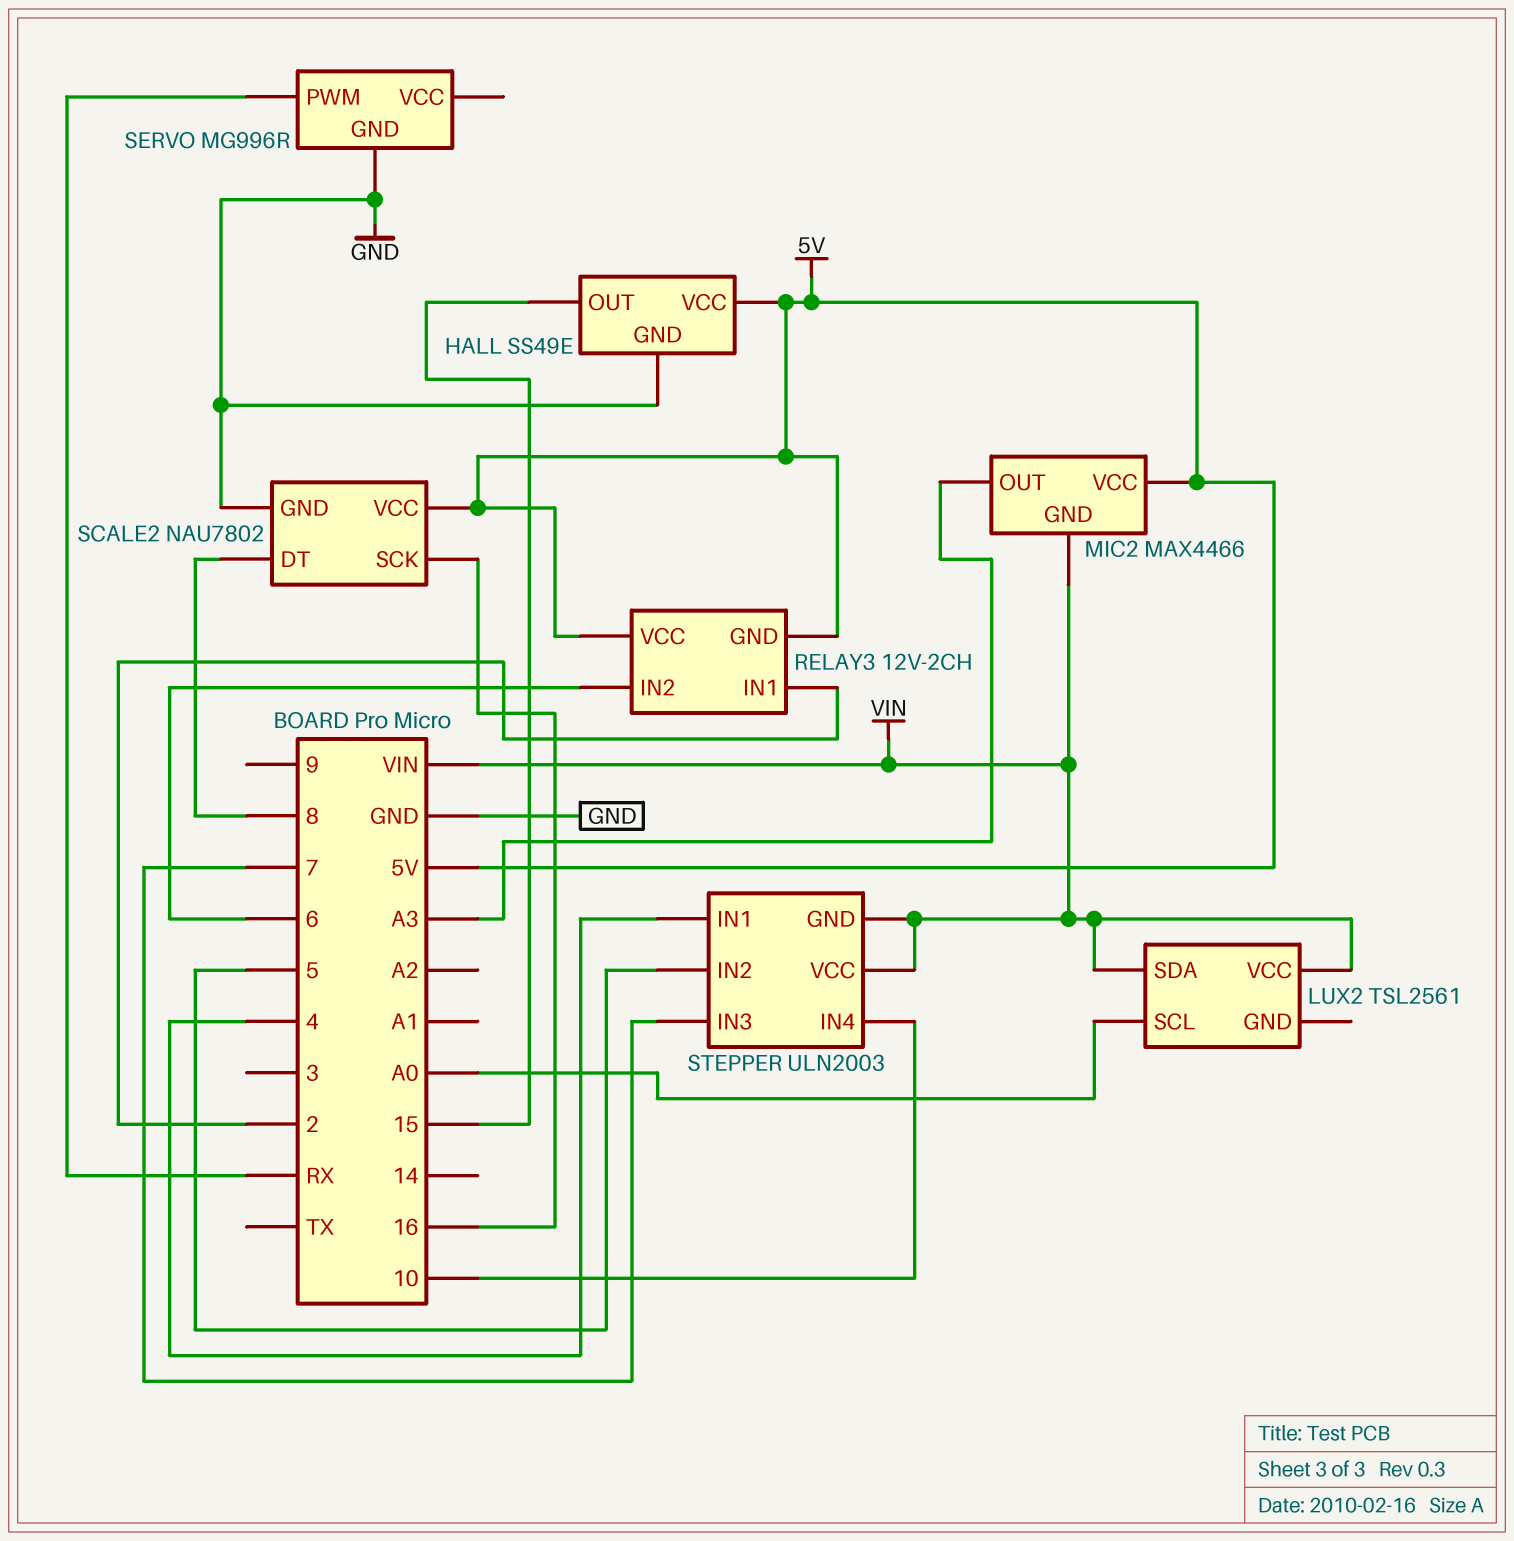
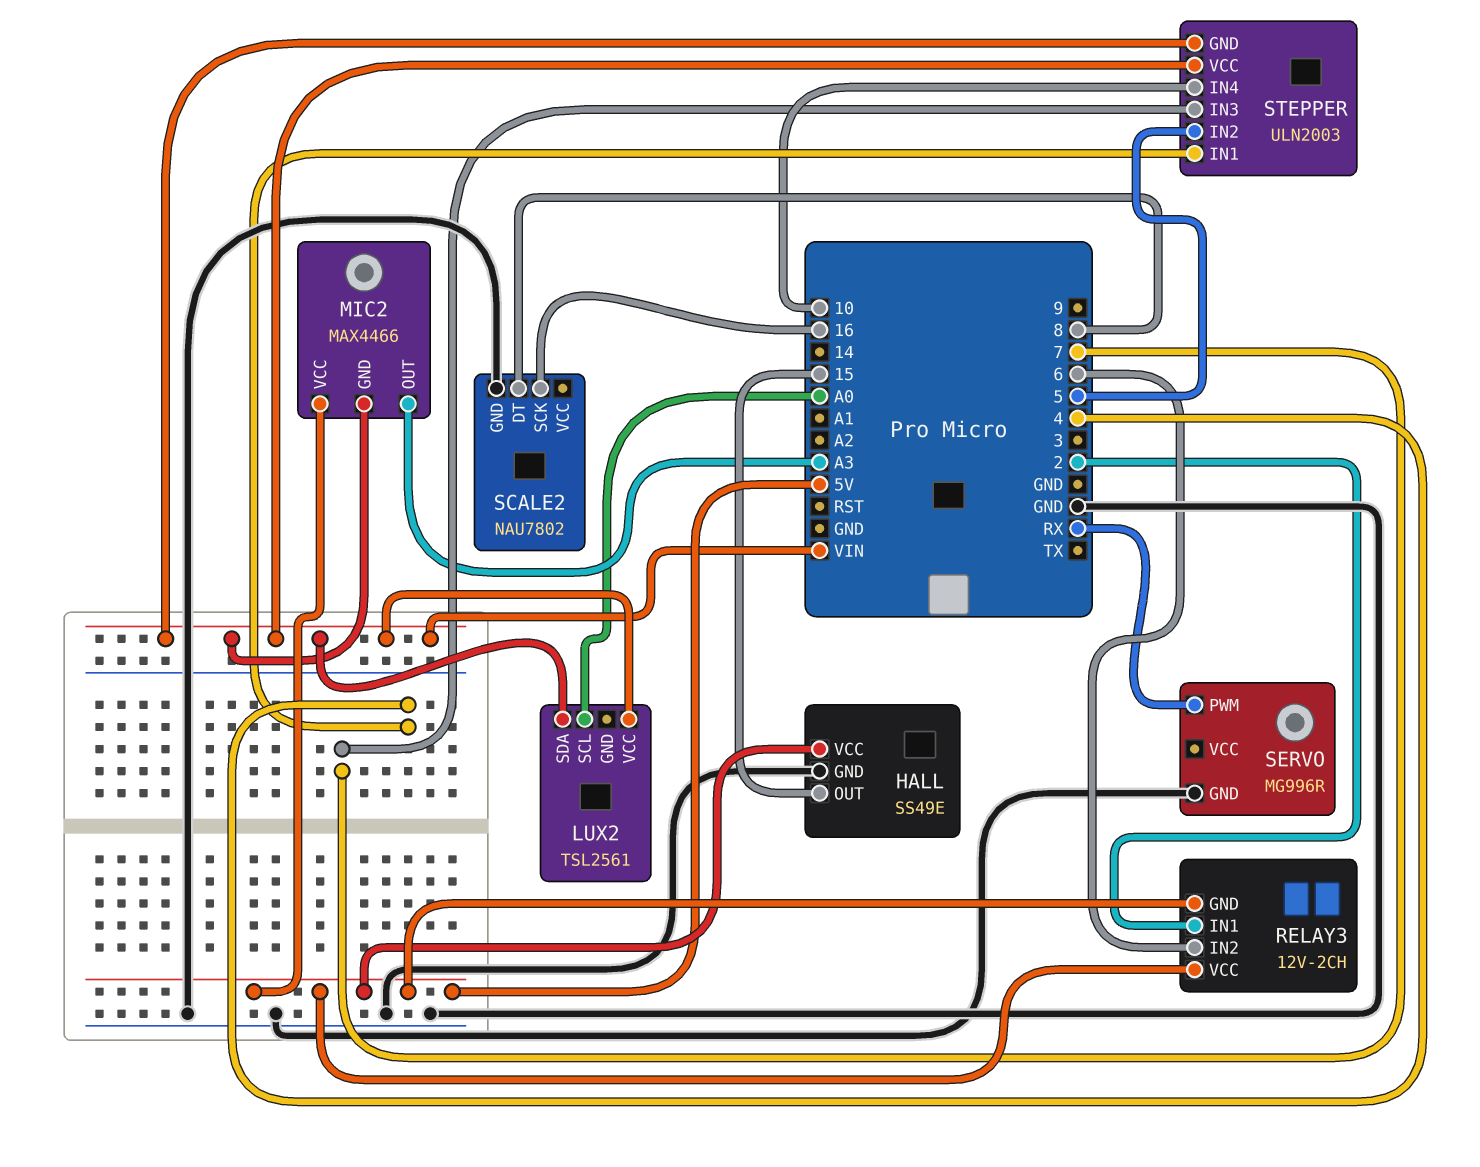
SCALE2 pin VCC: 5V -> none

